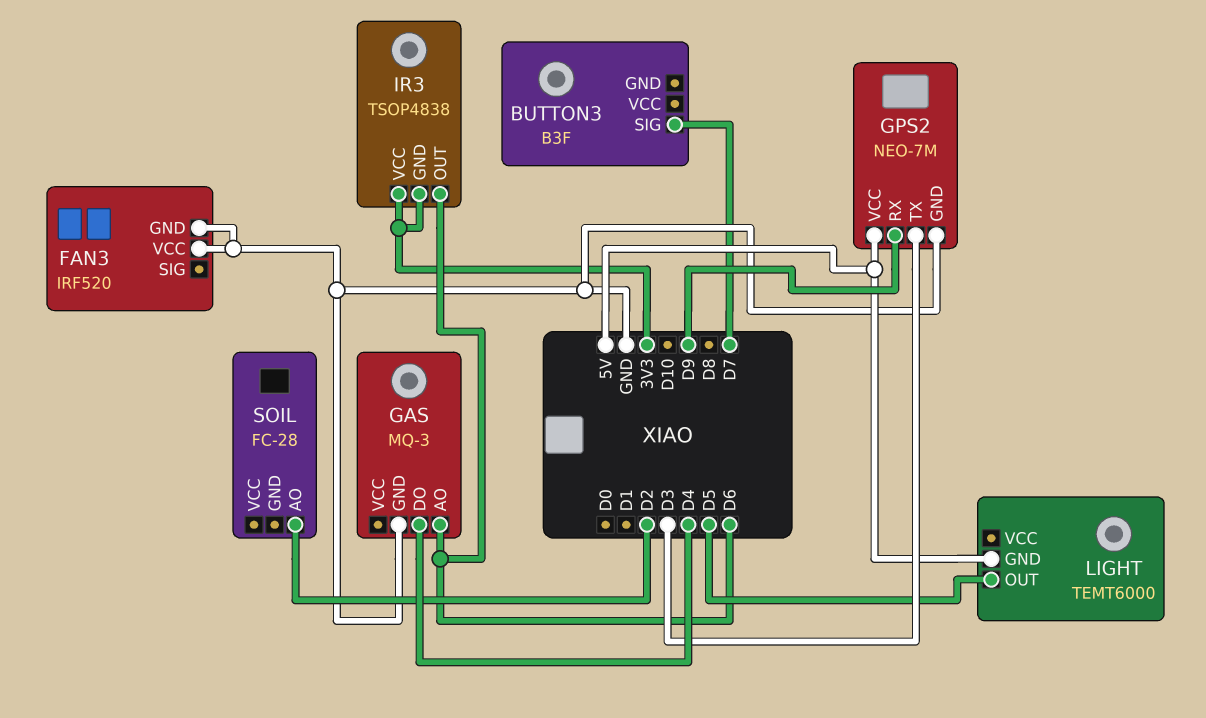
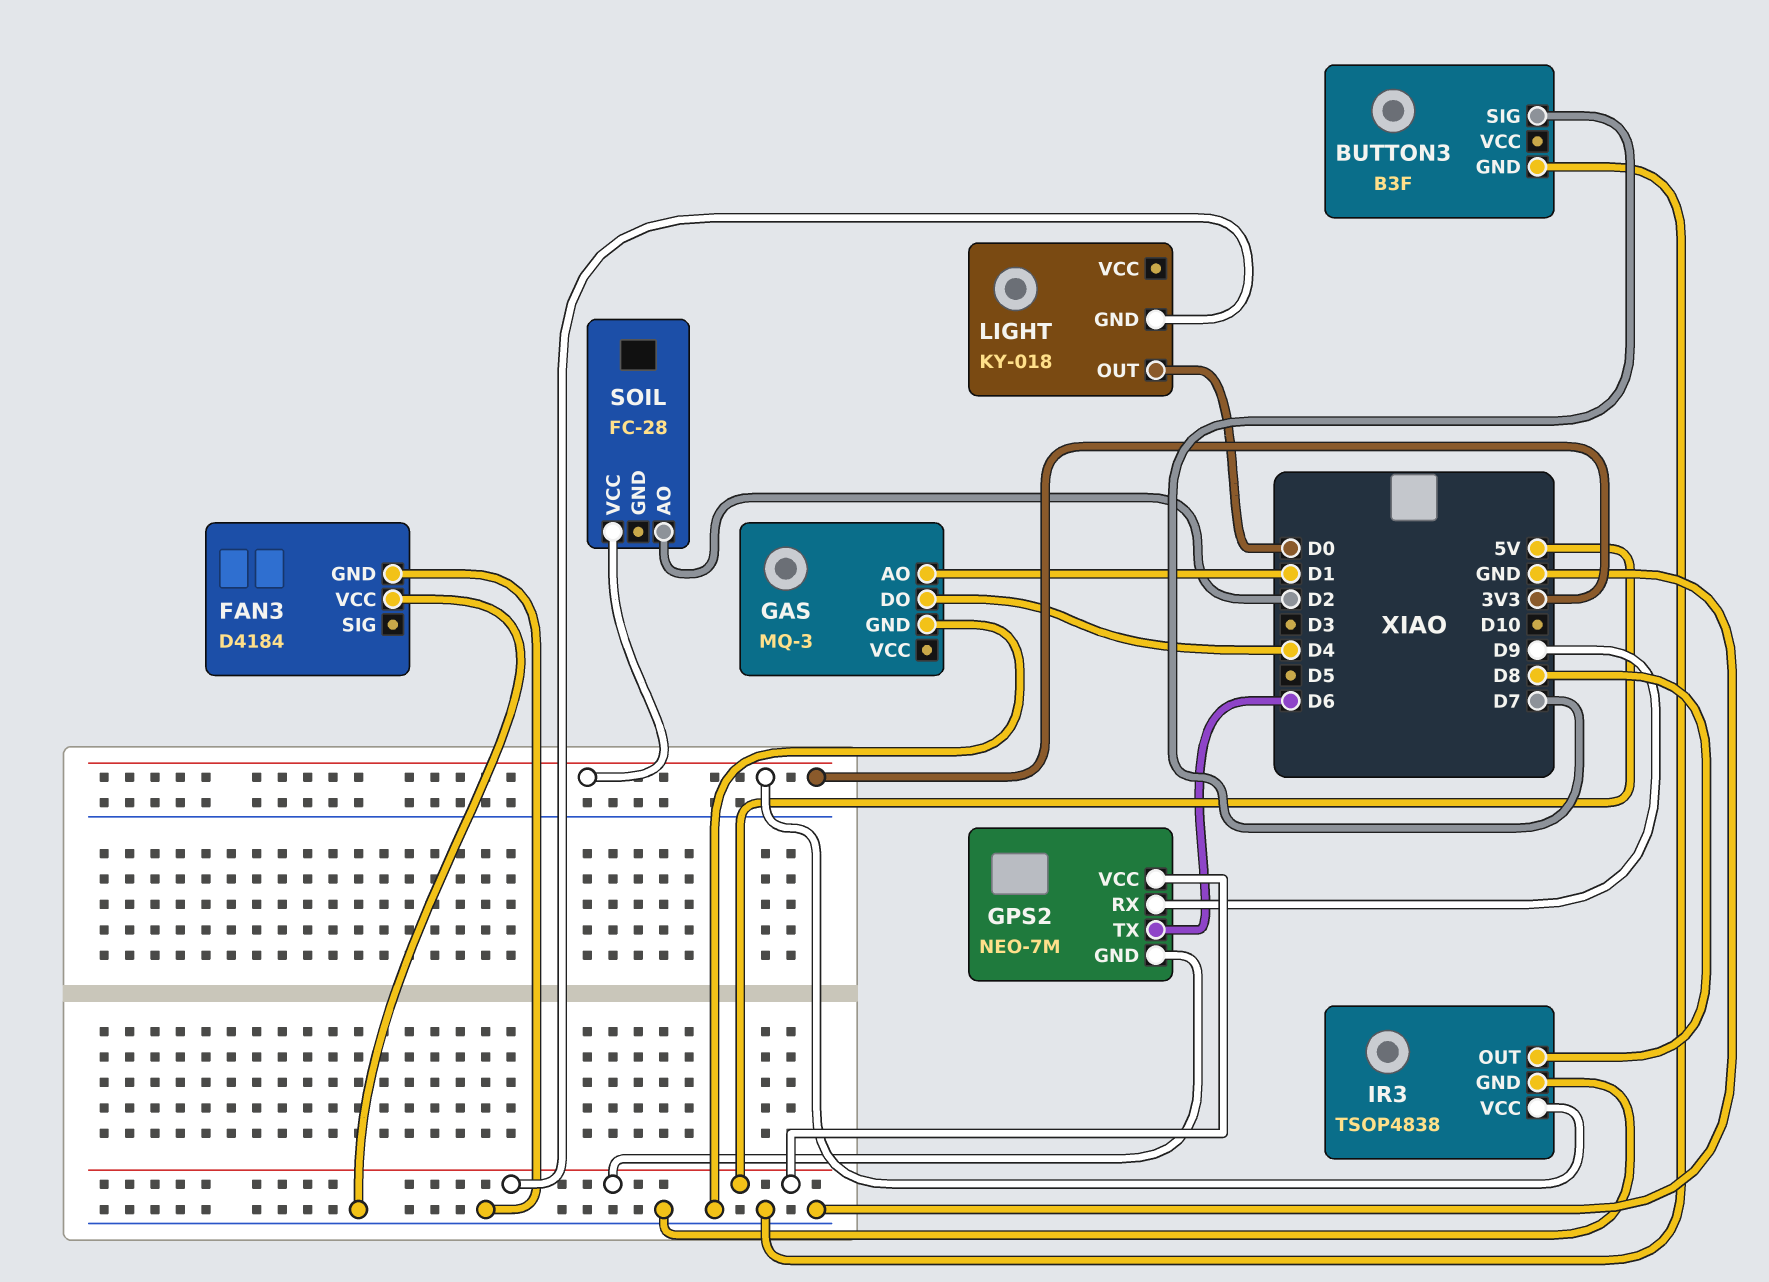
BUTTON3 pin GND: none -> GND
FAN3: IRF520 -> D4184
GAS pin AO: D6 -> D1
GPS2 pin GND: GND -> 5V
GPS2 pin TX: D3 -> D6
IR3 pin GND: 3V3 -> GND
IR3 pin OUT: D6 -> D8
LIGHT: TEMT6000 -> KY-018
LIGHT pin OUT: D5 -> D0
SOIL pin VCC: none -> 3V3

